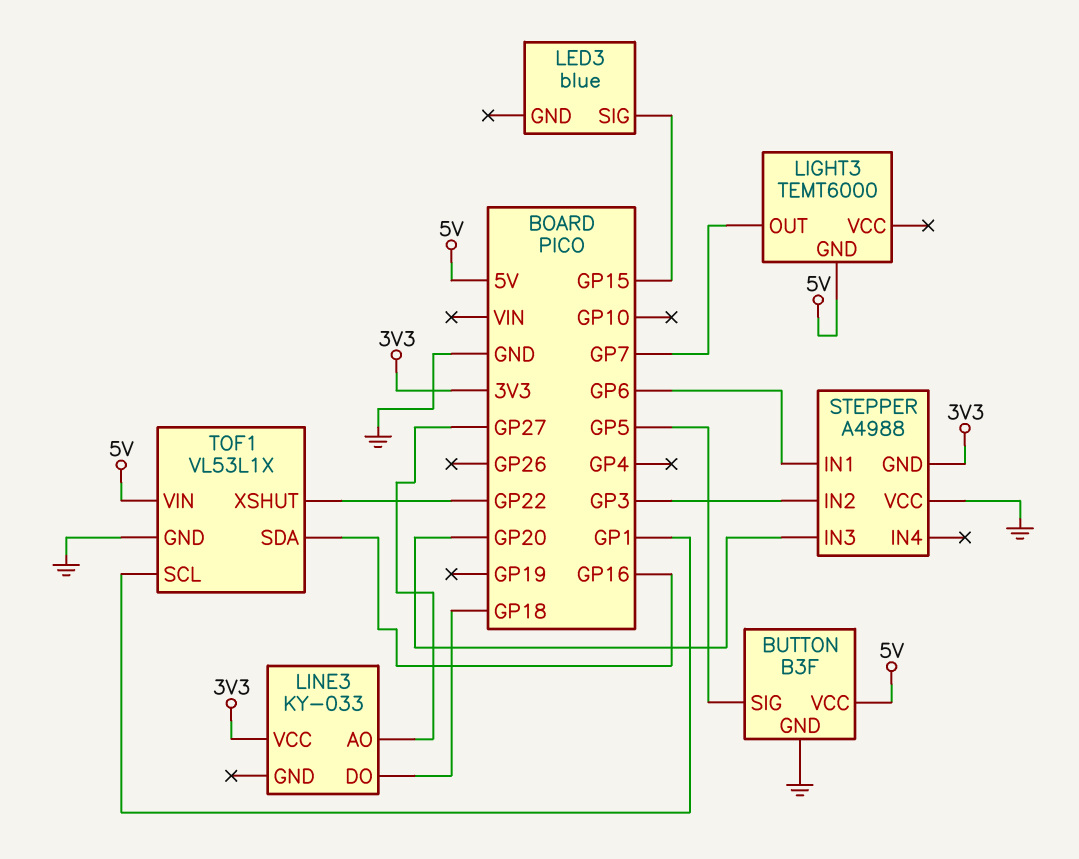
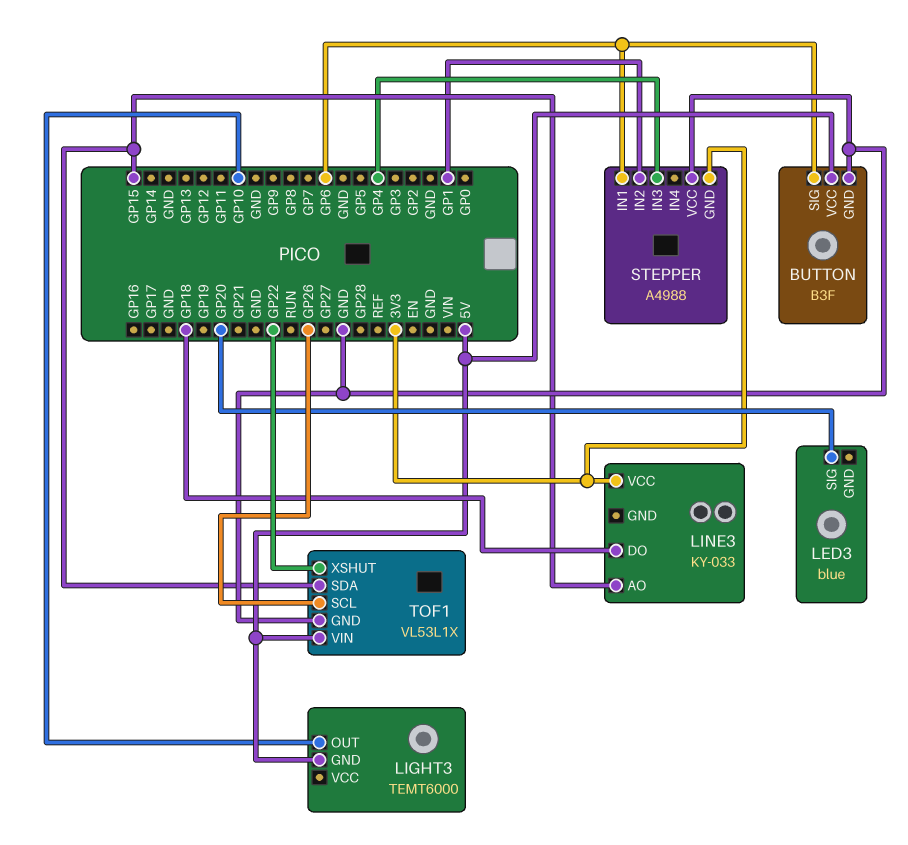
BUTTON pin SIG: GP5 -> GP6
LED3 pin SIG: GP15 -> GP20
LIGHT3 pin OUT: GP7 -> GP10
LINE3 pin AO: GP27 -> GP15
STEPPER pin IN2: GP3 -> GP1
STEPPER pin IN3: GP20 -> GP4
TOF1 pin SCL: GP1 -> GP26
TOF1 pin SDA: GP16 -> GP15

